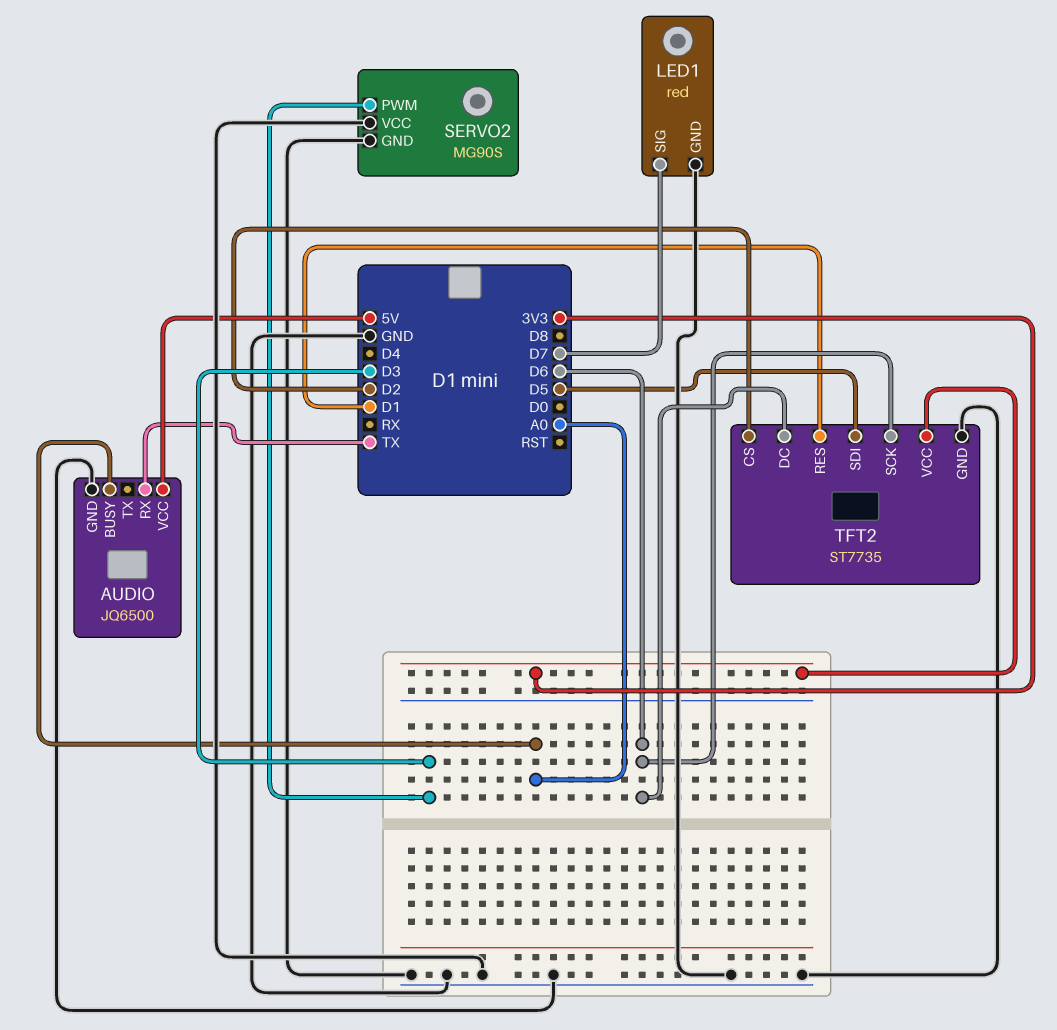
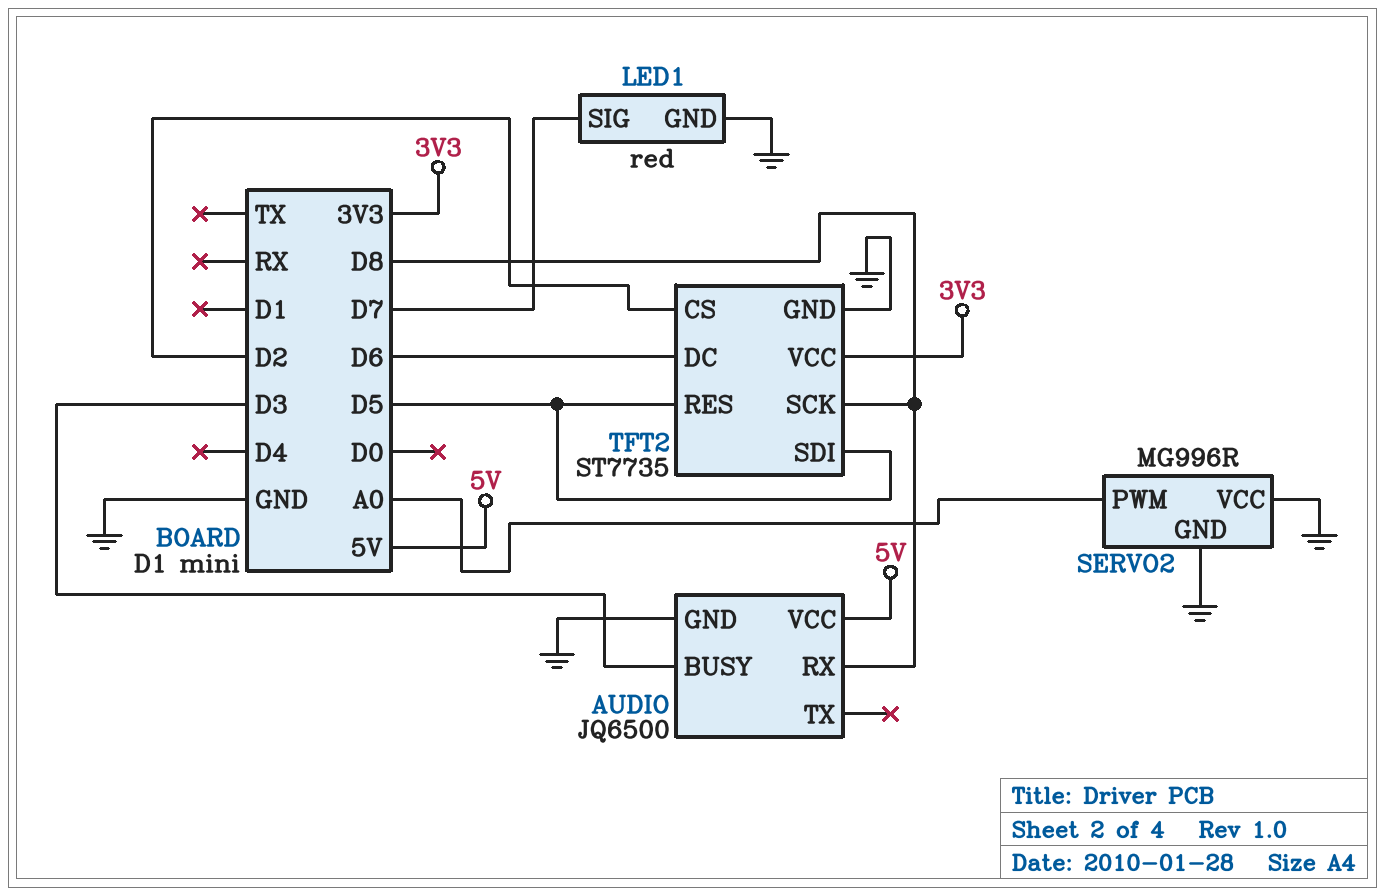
AUDIO pin BUSY: A0 -> D3
AUDIO pin RX: TX -> D8
SERVO2: MG90S -> MG996R
SERVO2 pin PWM: D3 -> A0
TFT2 pin RES: D1 -> D5
TFT2 pin SCK: D6 -> D8

